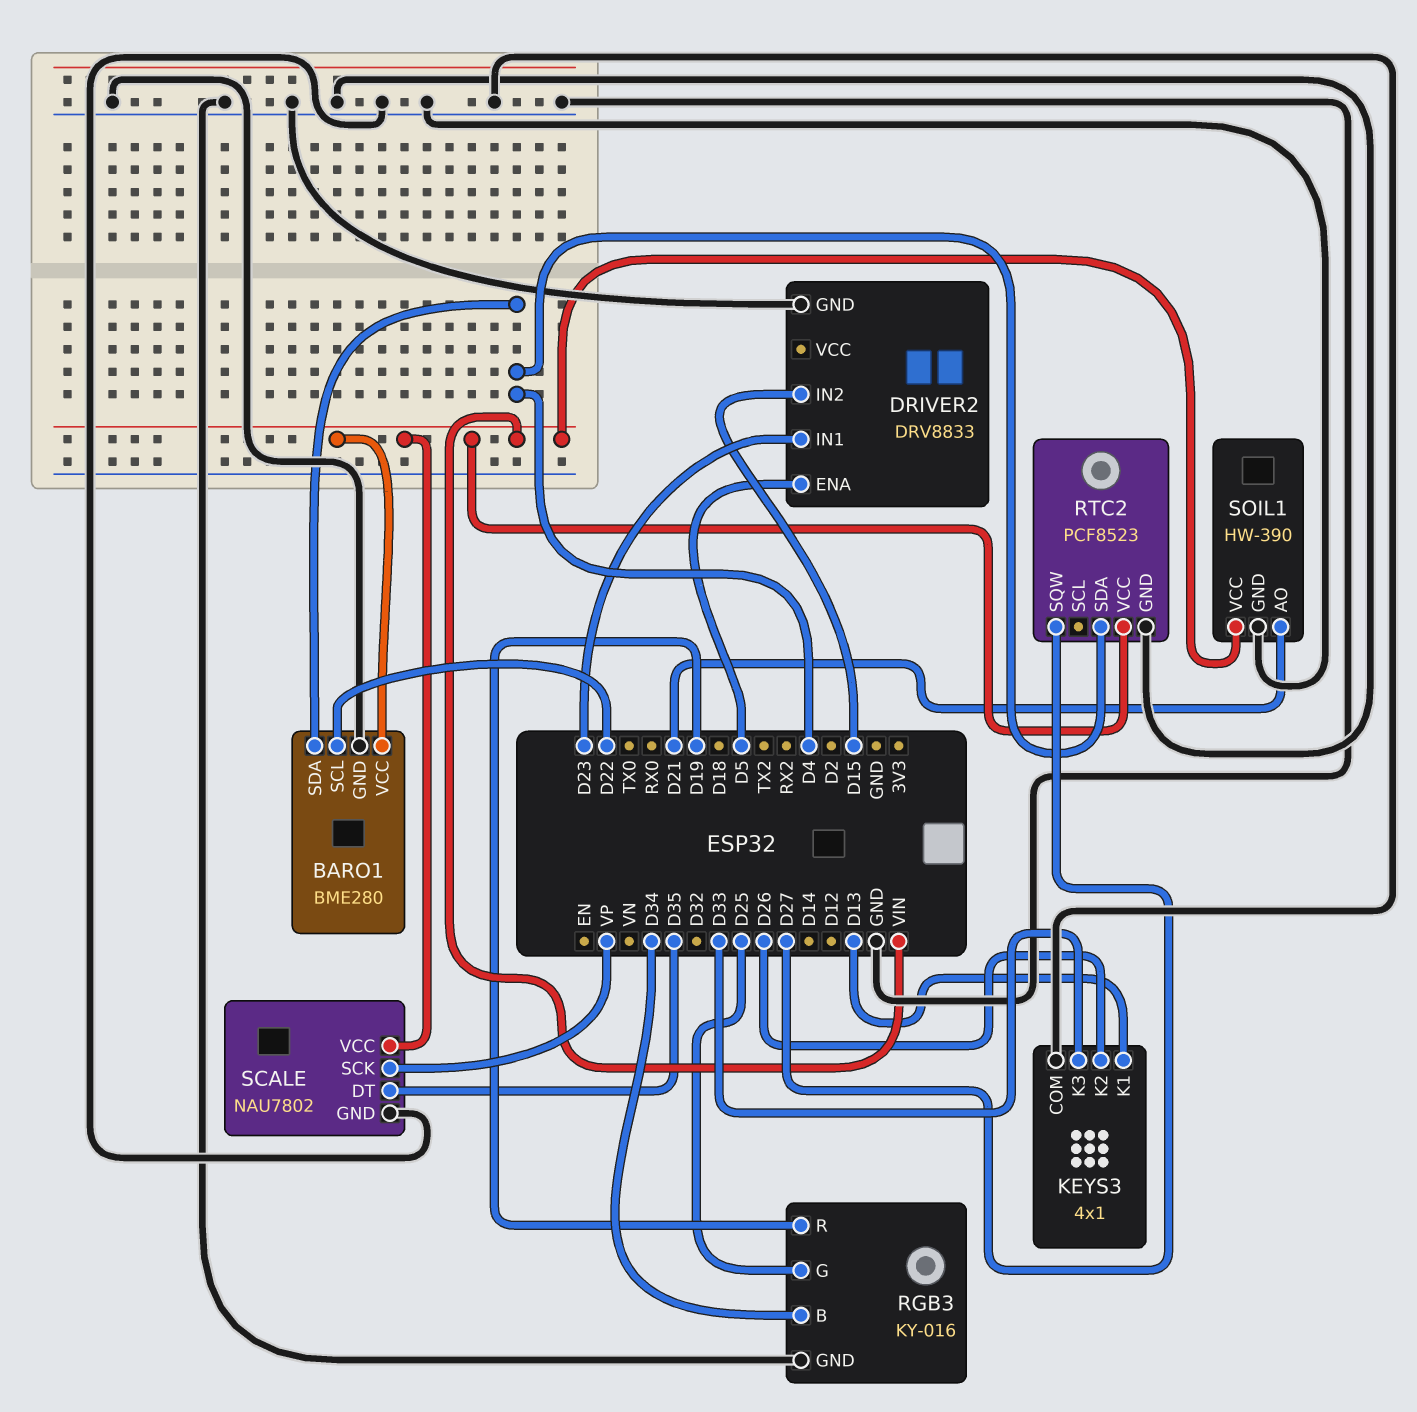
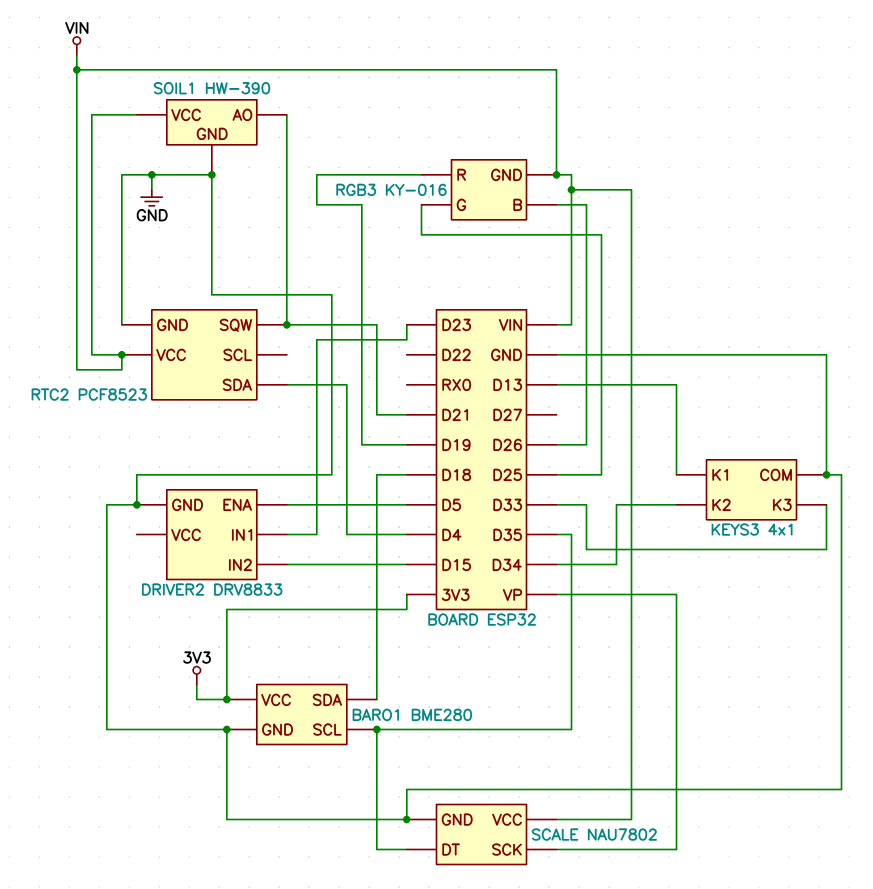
BARO1 pin SCL: D22 -> D35
BARO1 pin SDA: D4 -> D18
BARO1 pin VCC: VIN -> 3V3
KEYS3 pin K2: D26 -> D34
RGB3 pin B: D34 -> D26
RGB3 pin GND: GND -> VIN
RTC2 pin SQW: D27 -> D21

